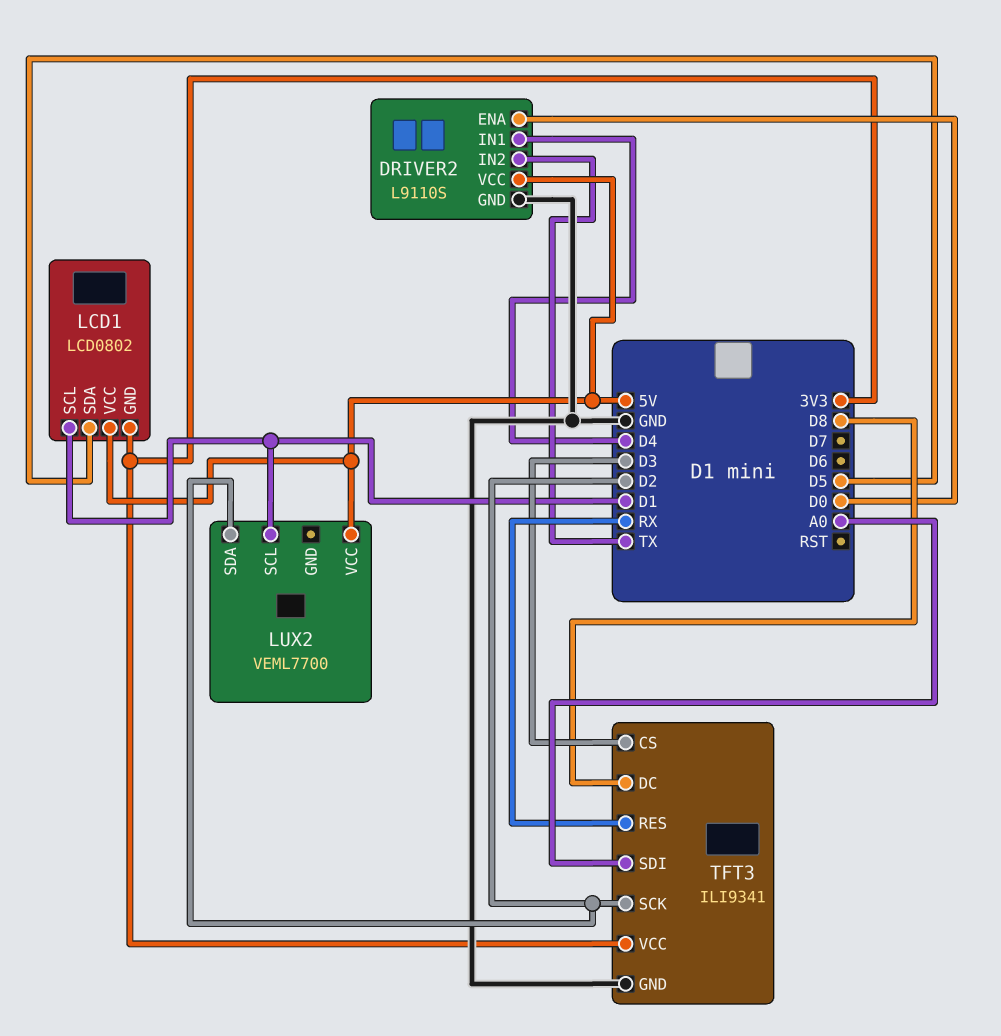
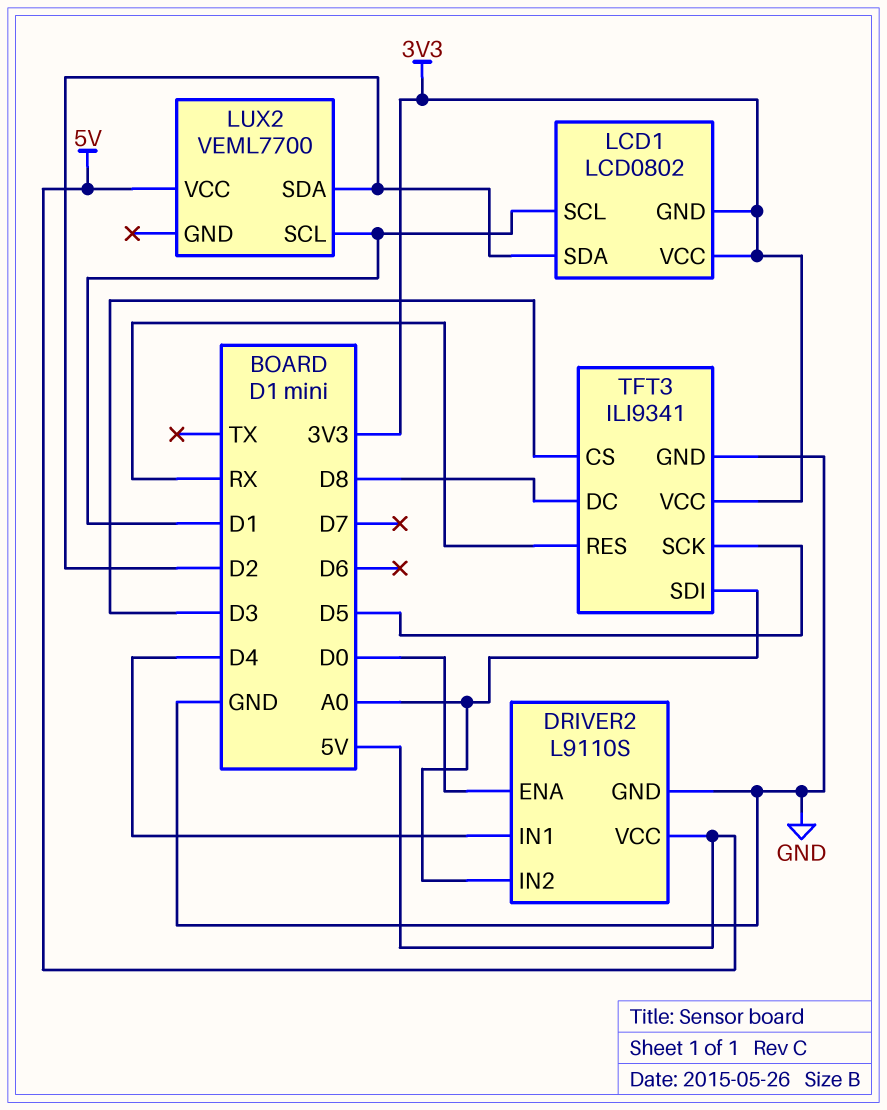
DRIVER2 pin IN2: TX -> A0
LCD1 pin SDA: D5 -> D2
LCD1 pin VCC: 5V -> 3V3
TFT3 pin SCK: D2 -> D5

